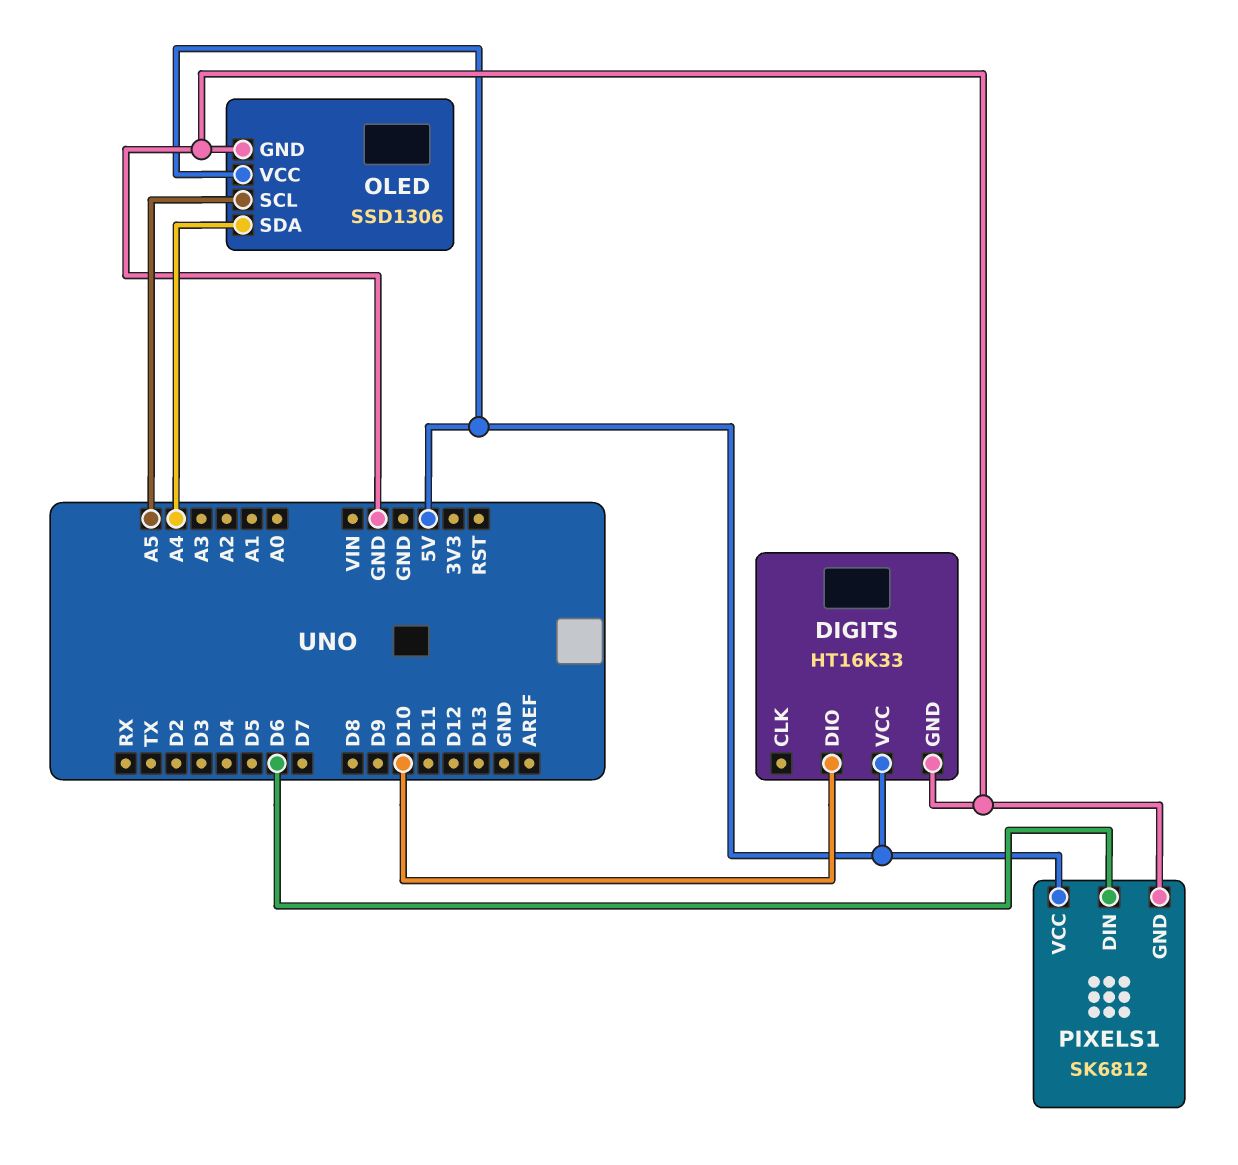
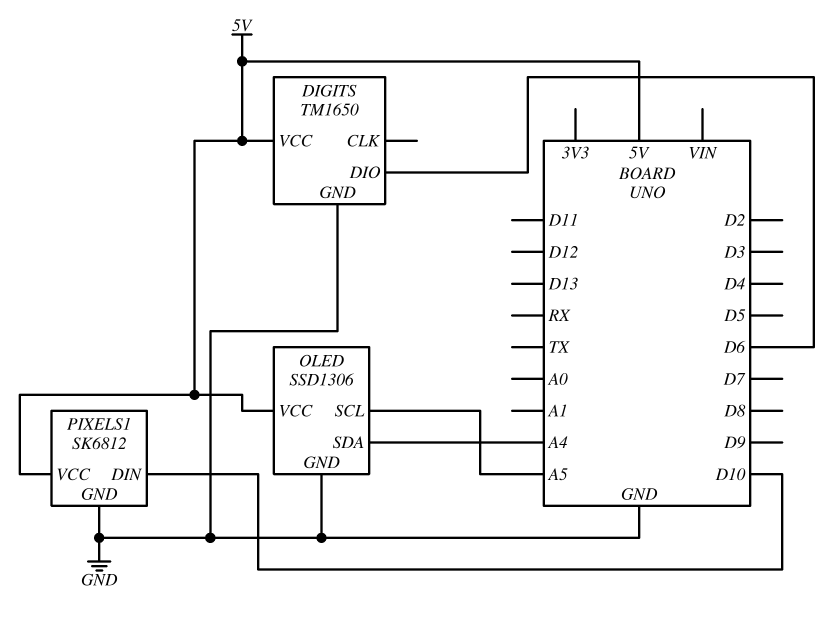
DIGITS: HT16K33 -> TM1650
DIGITS pin DIO: D10 -> D6
PIXELS1 pin DIN: D6 -> D10

